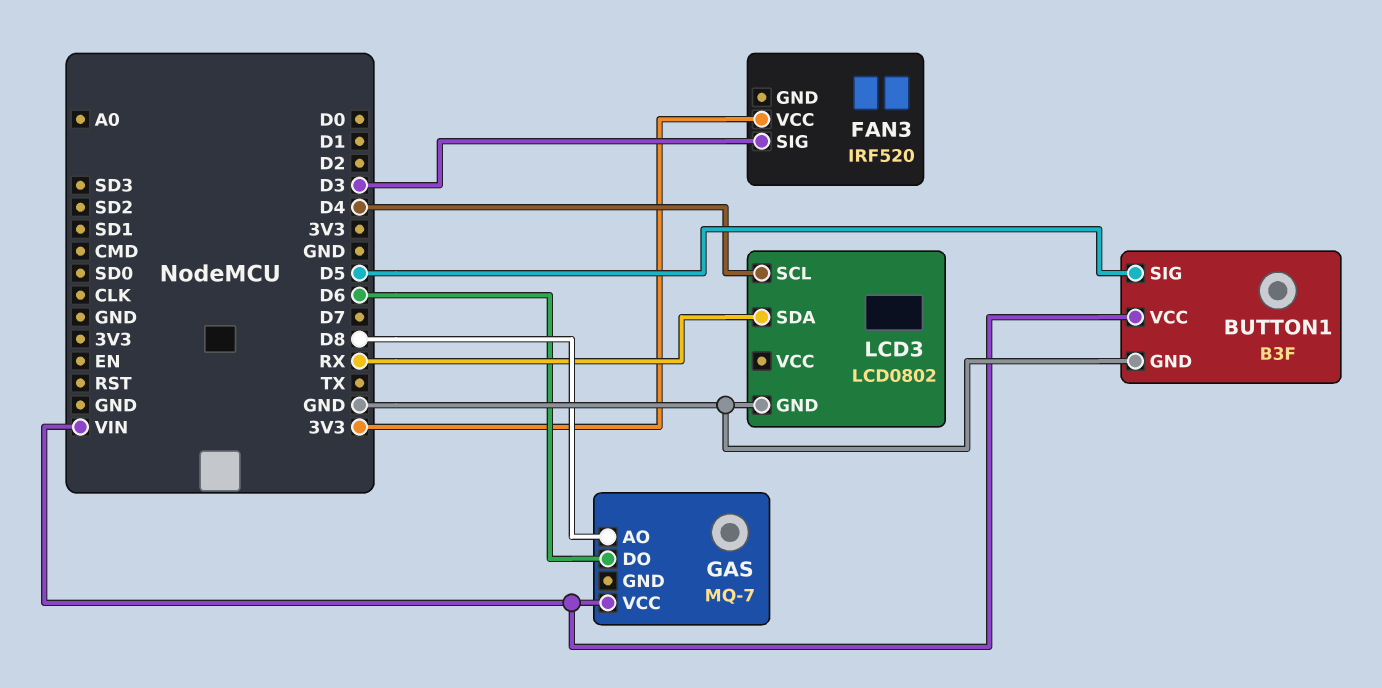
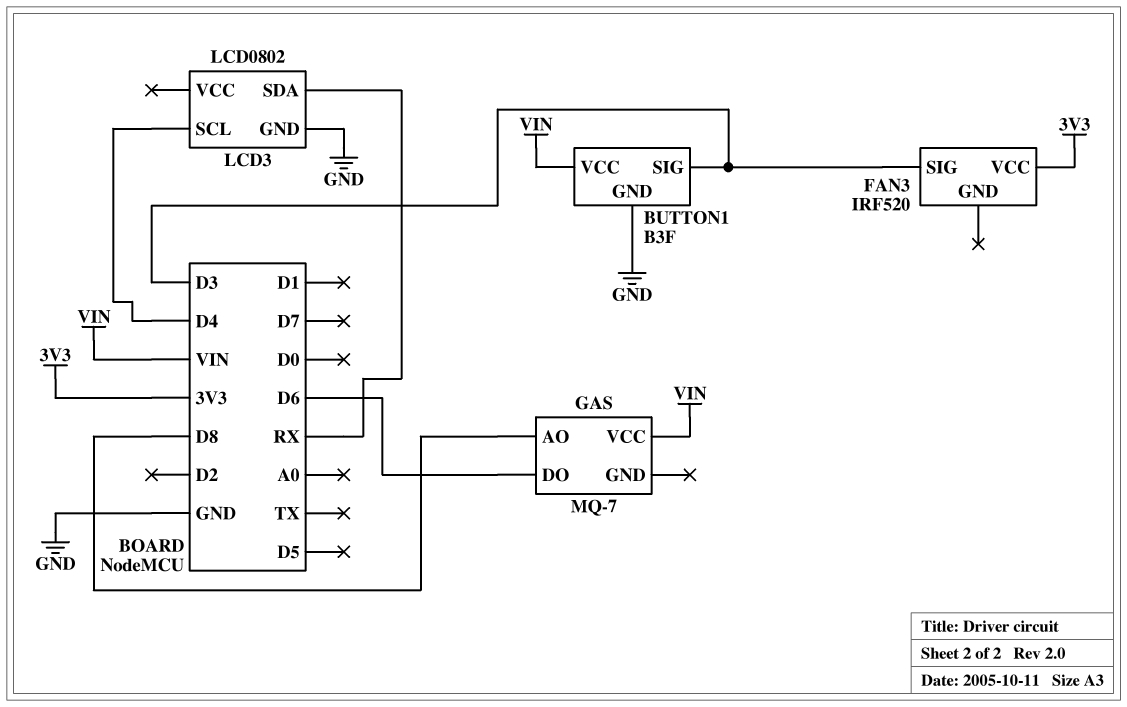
BUTTON1 pin SIG: D5 -> D3

